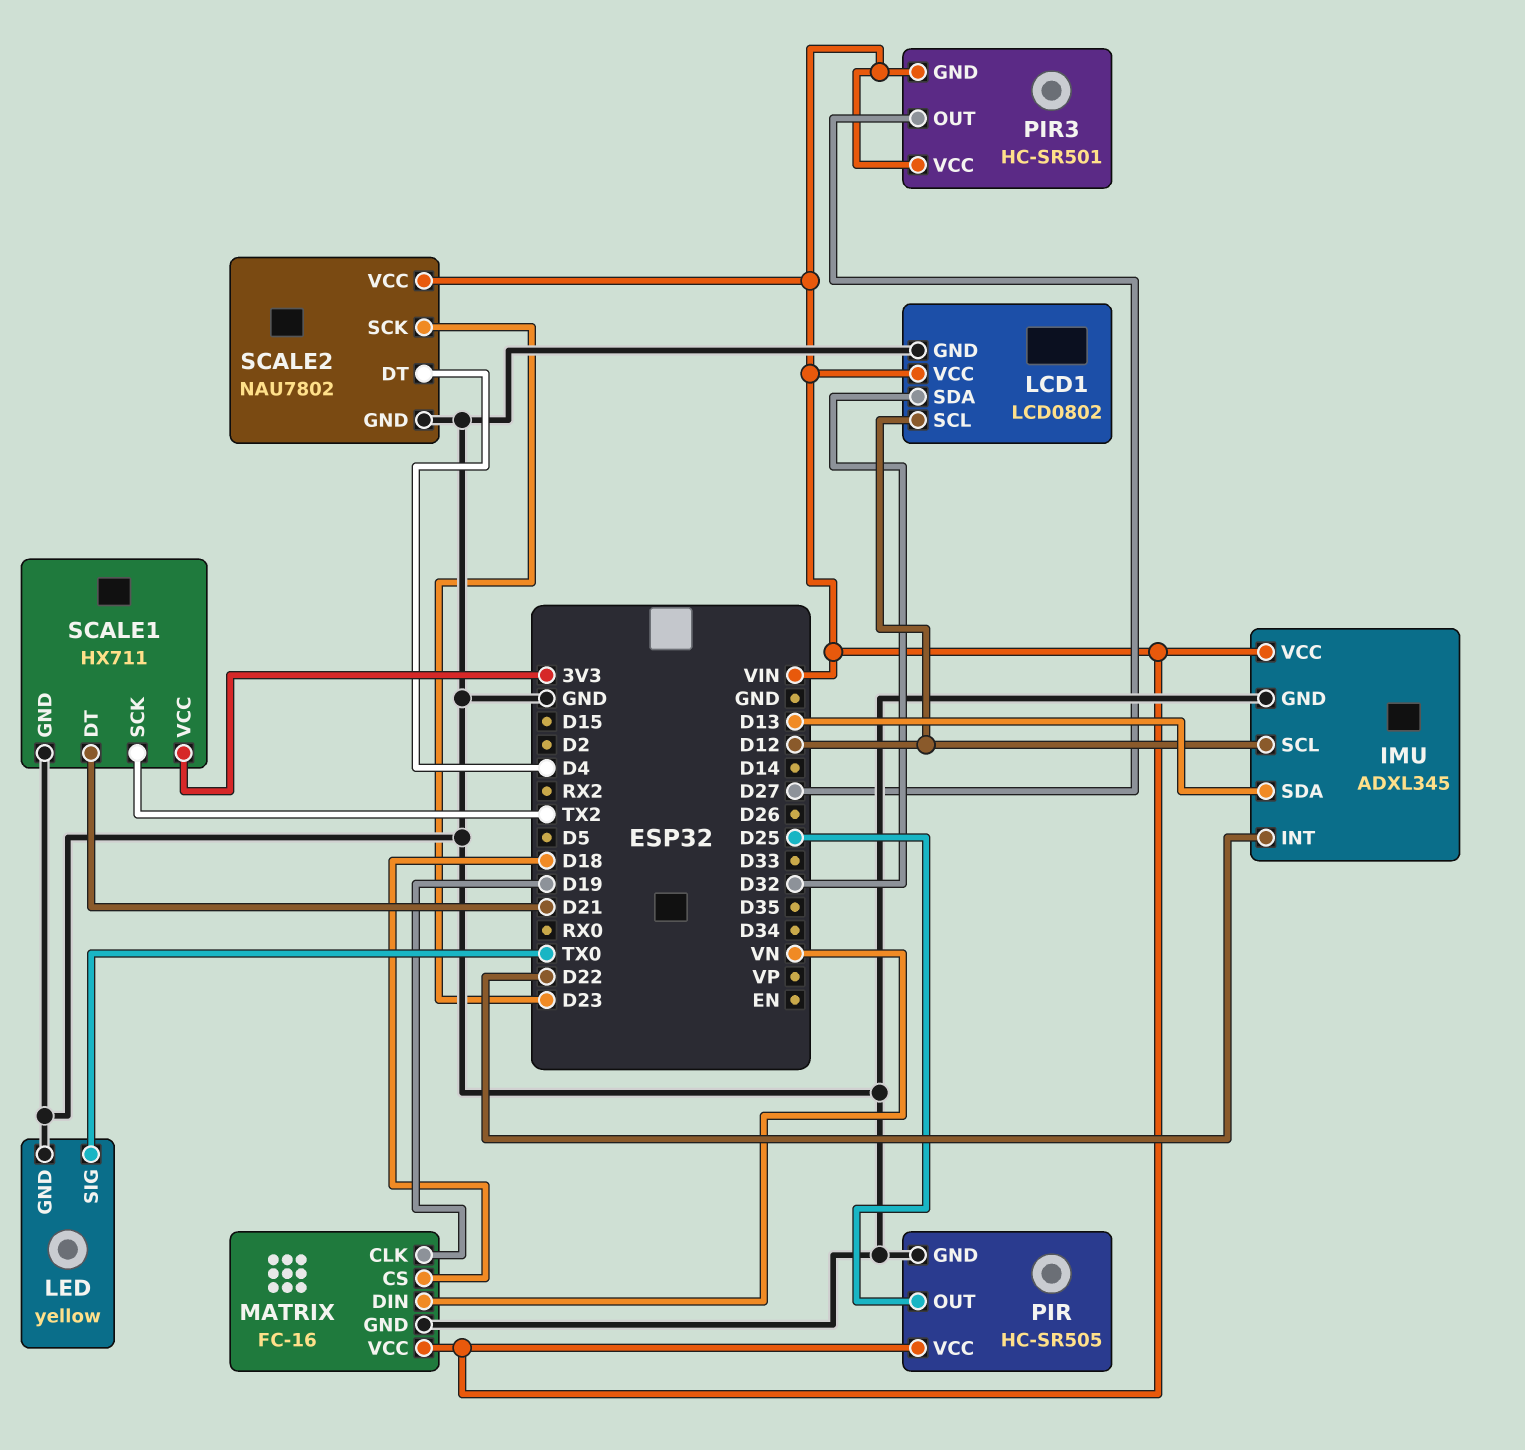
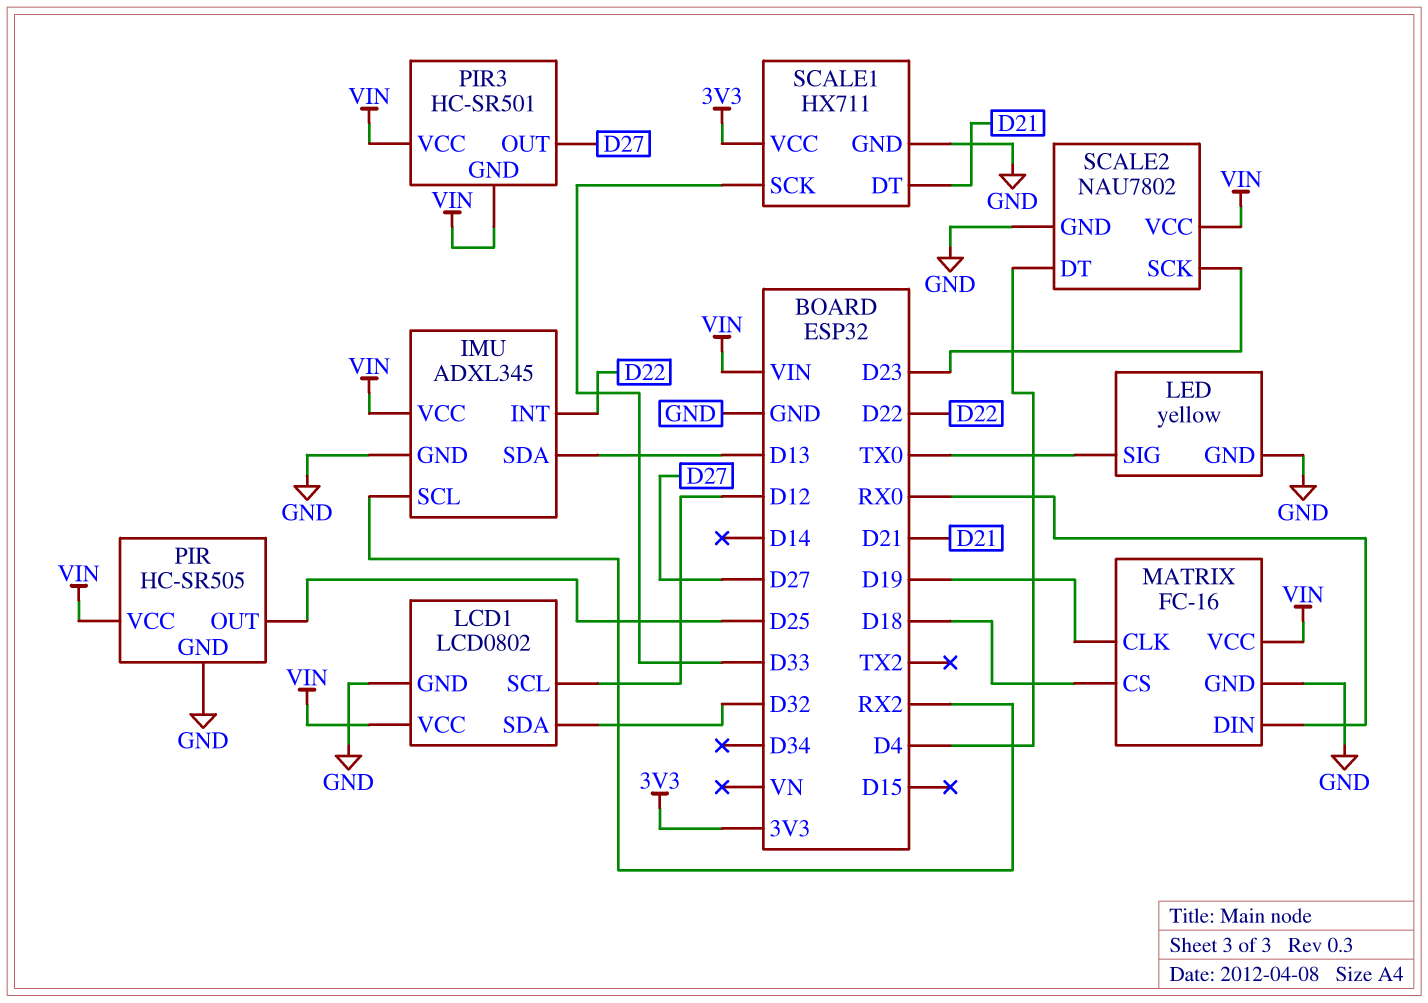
IMU pin SCL: D12 -> RX2
MATRIX pin DIN: VN -> RX0
SCALE1 pin SCK: TX2 -> D33

